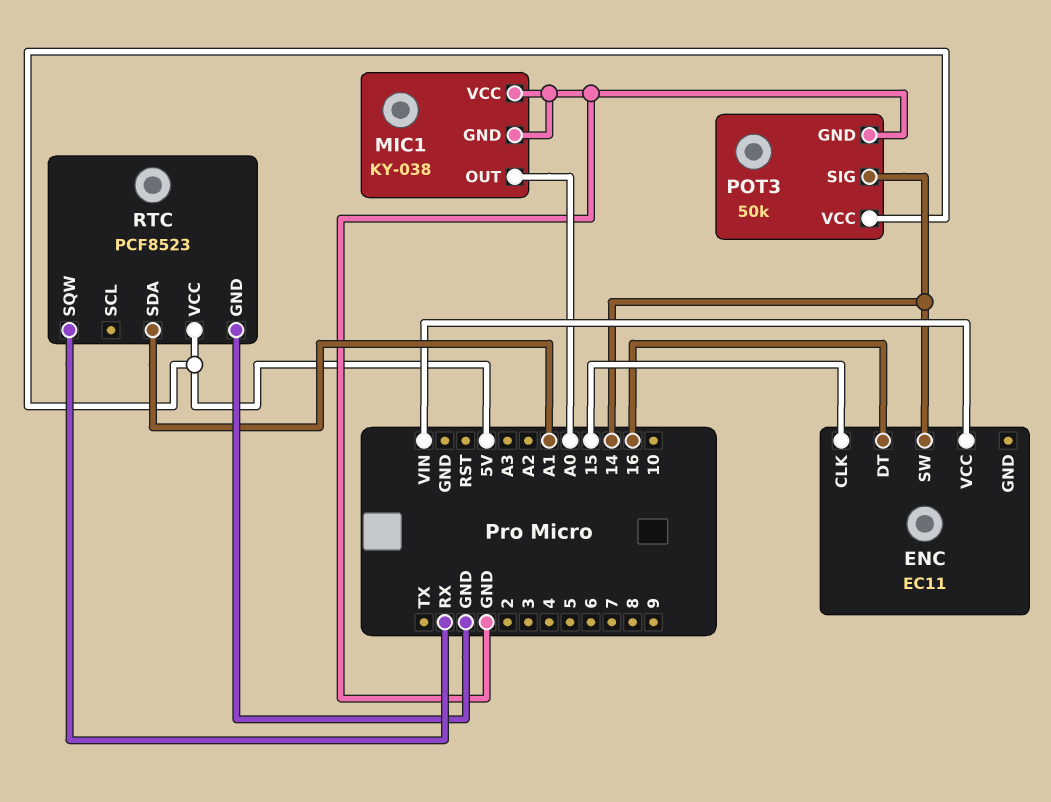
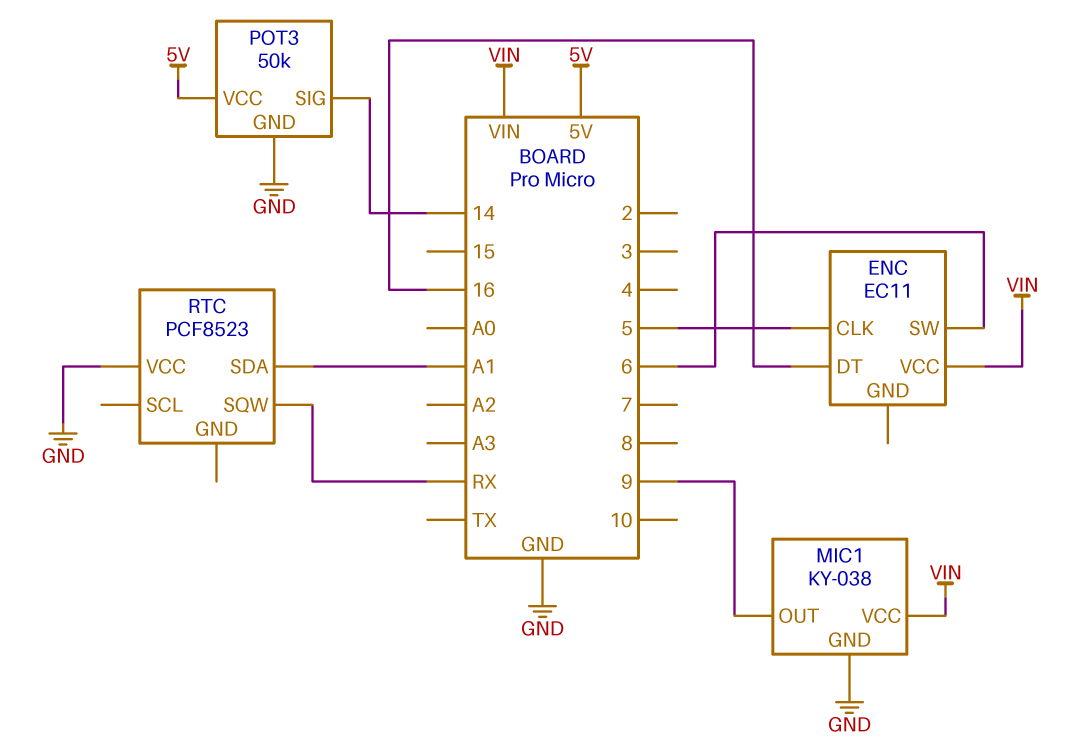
ENC pin CLK: 15 -> 5
ENC pin SW: 14 -> 6
MIC1 pin OUT: A0 -> 9
MIC1 pin VCC: GND -> VIN
RTC pin GND: GND -> none
RTC pin VCC: 5V -> GND

